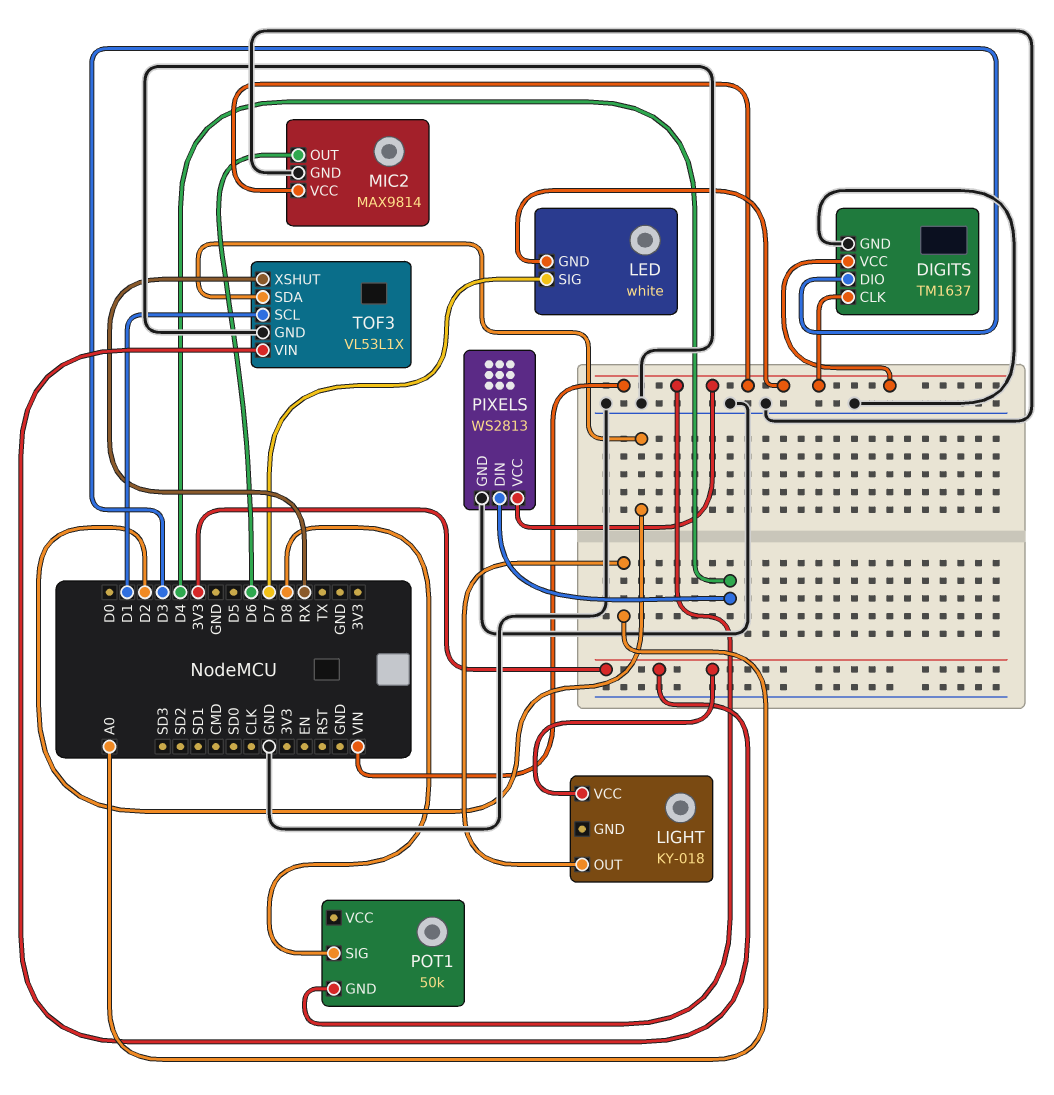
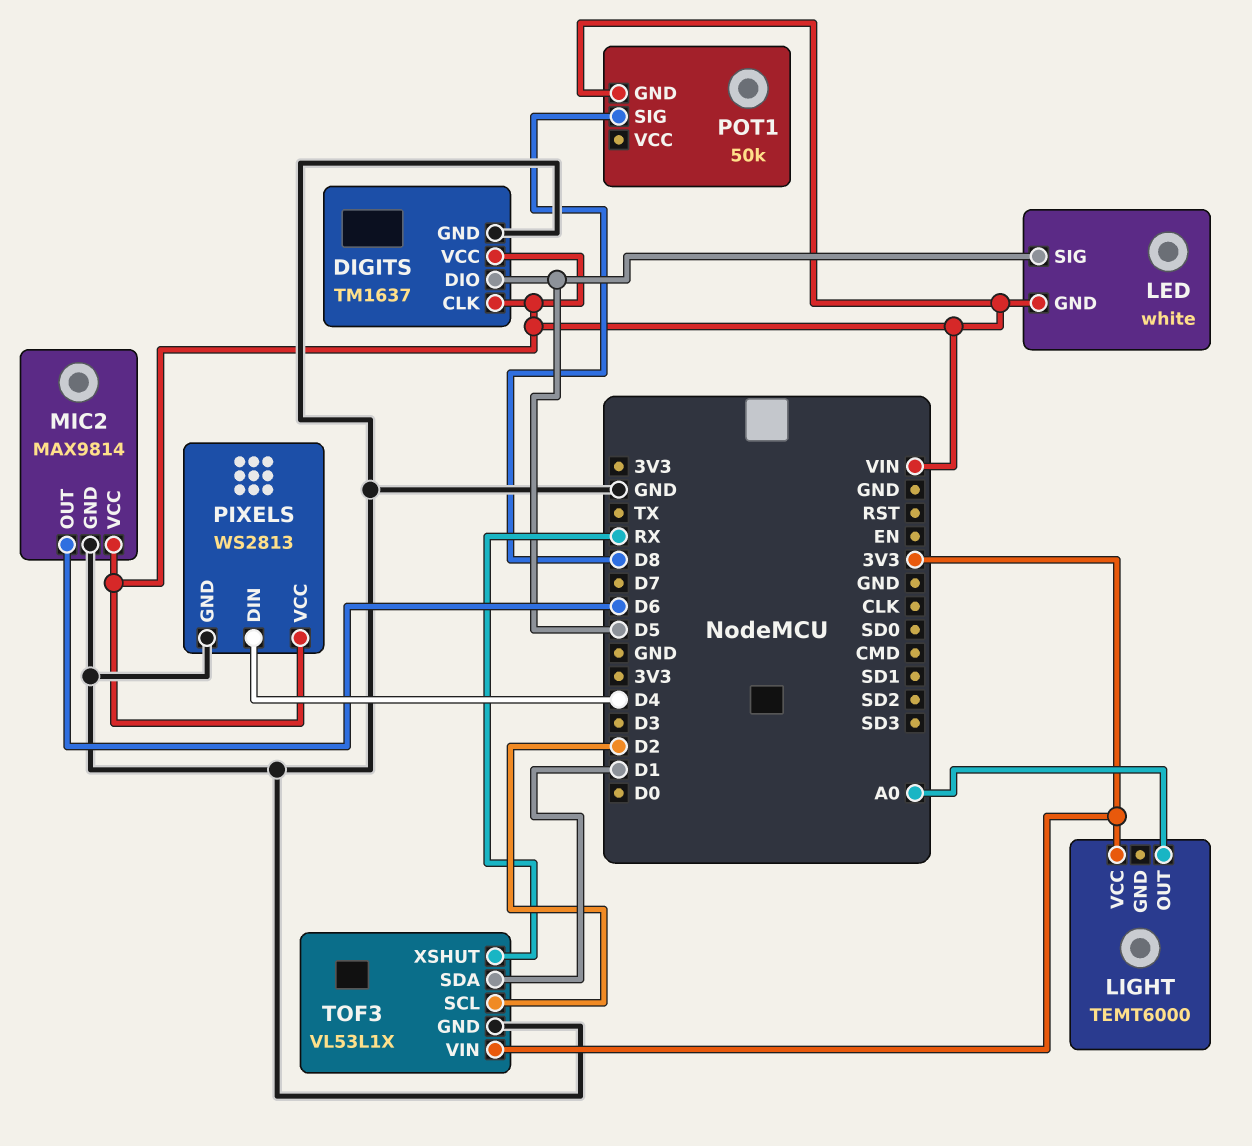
DIGITS pin DIO: D3 -> D5
LED pin SIG: D7 -> D5
LIGHT: KY-018 -> TEMT6000
TOF3 pin SCL: D1 -> D2
TOF3 pin SDA: D2 -> D1

